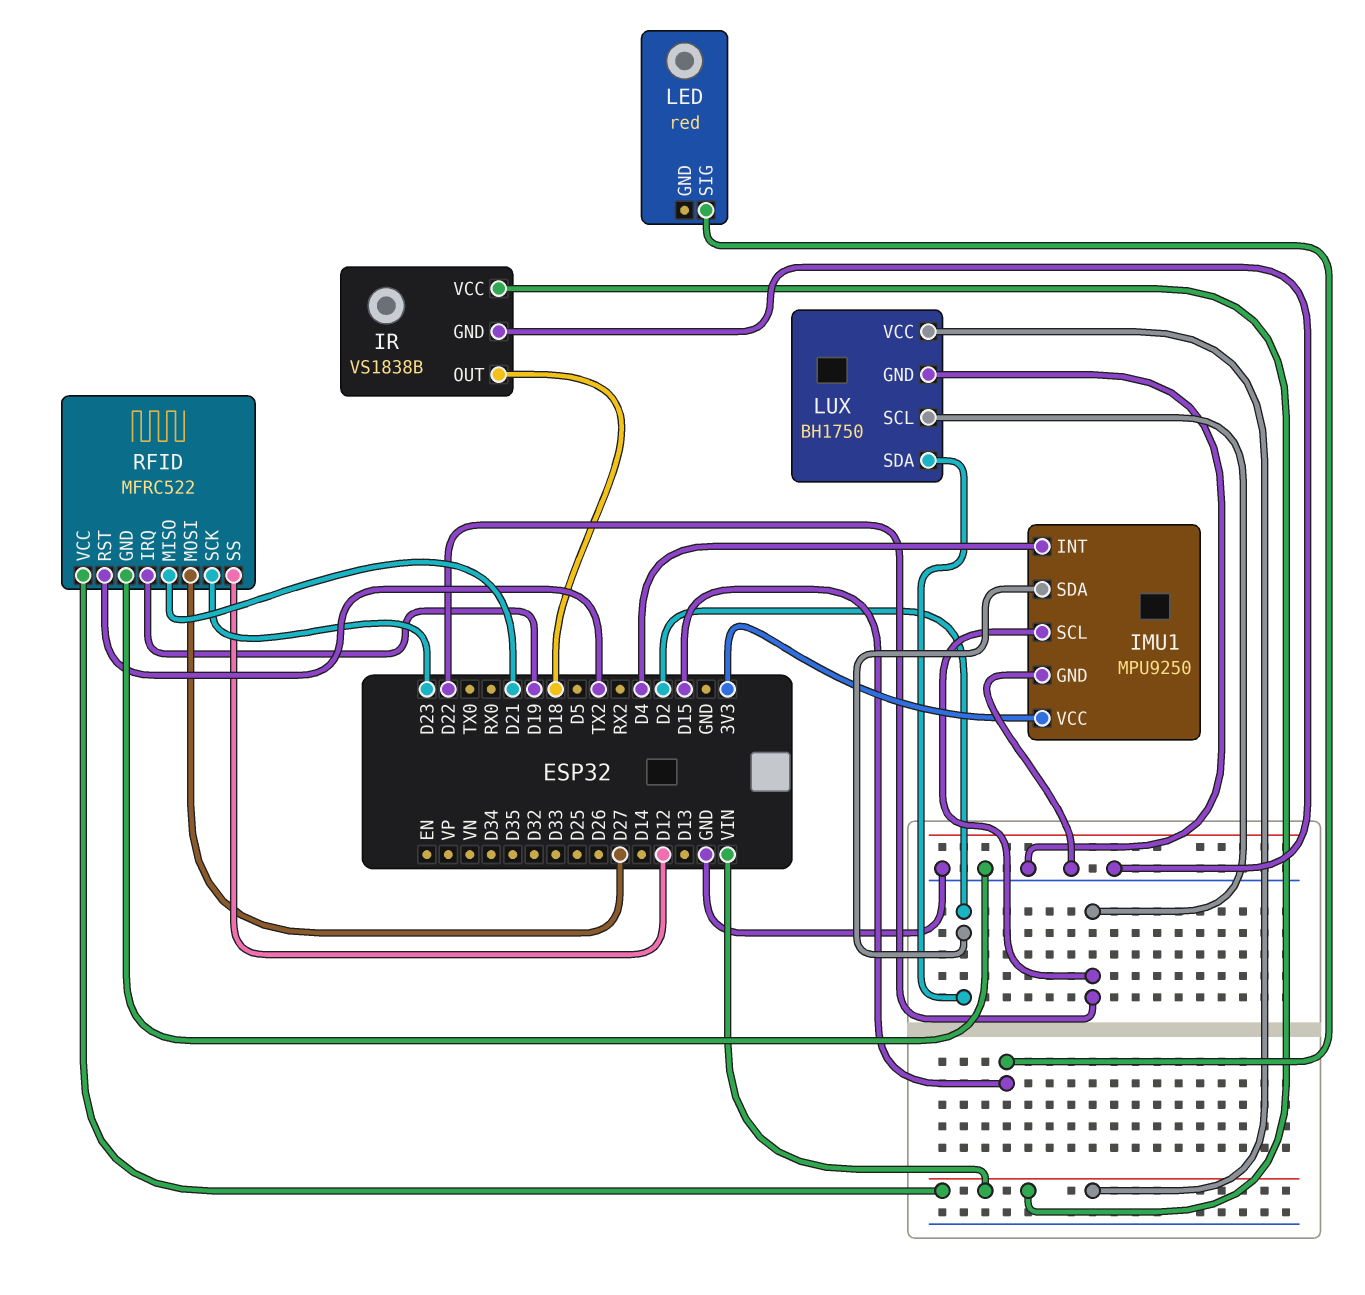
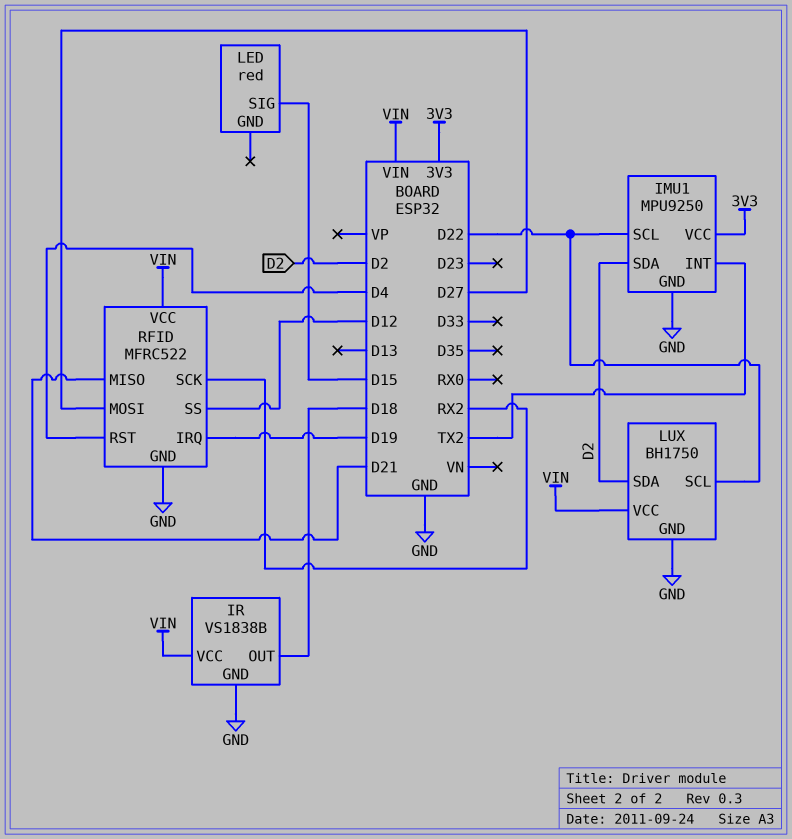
IMU1 pin INT: D4 -> TX2
RFID pin RST: TX2 -> D4
RFID pin SCK: D23 -> RX2

